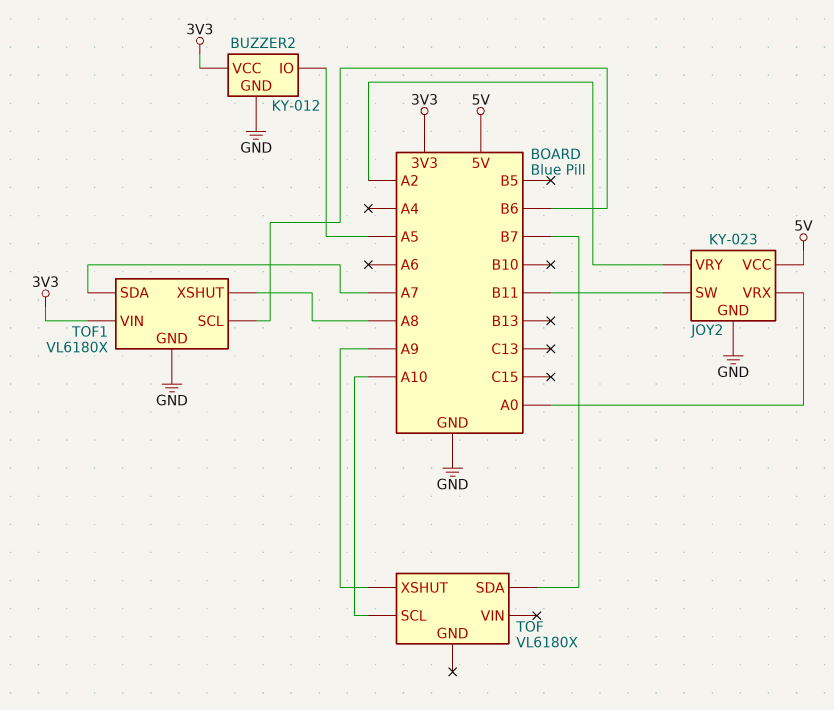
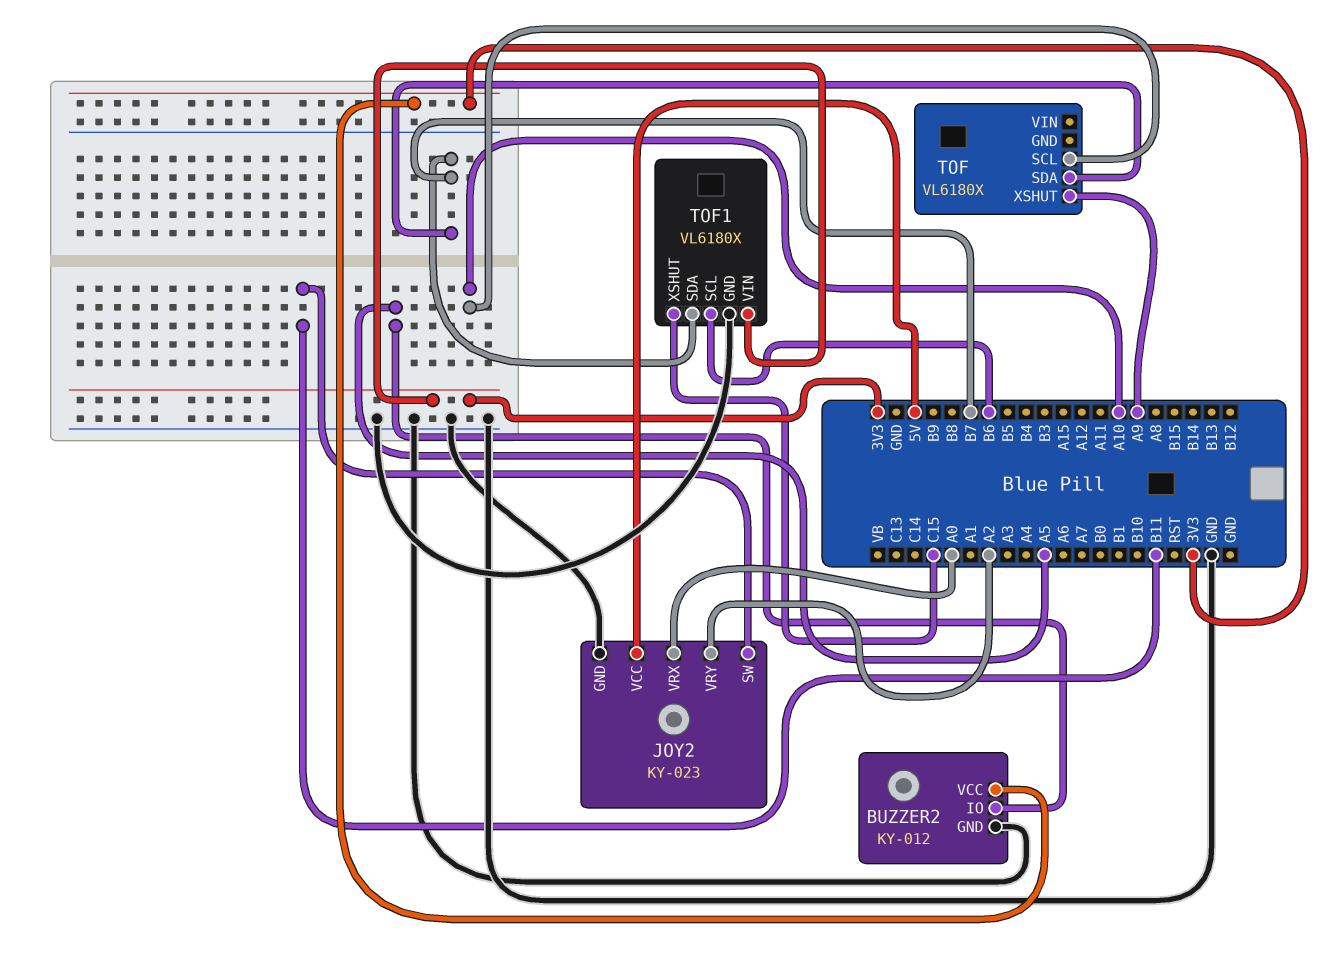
TOF1 pin SDA: A7 -> B7
TOF1 pin XSHUT: A8 -> C15

